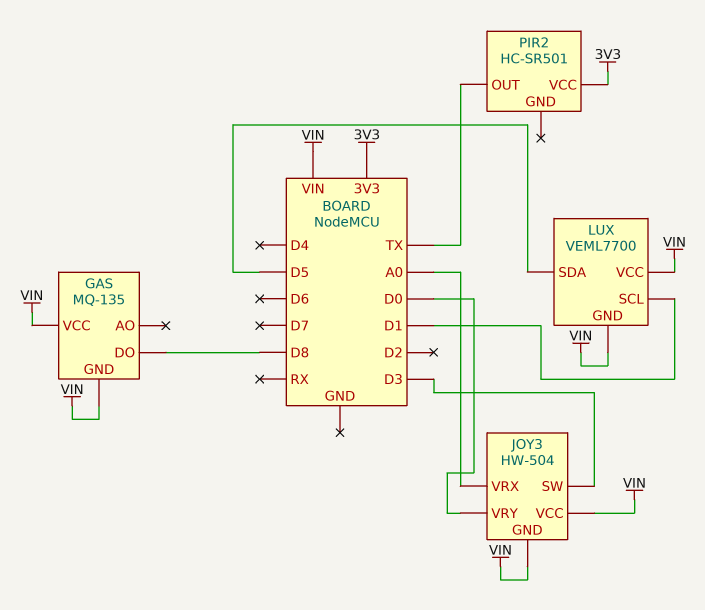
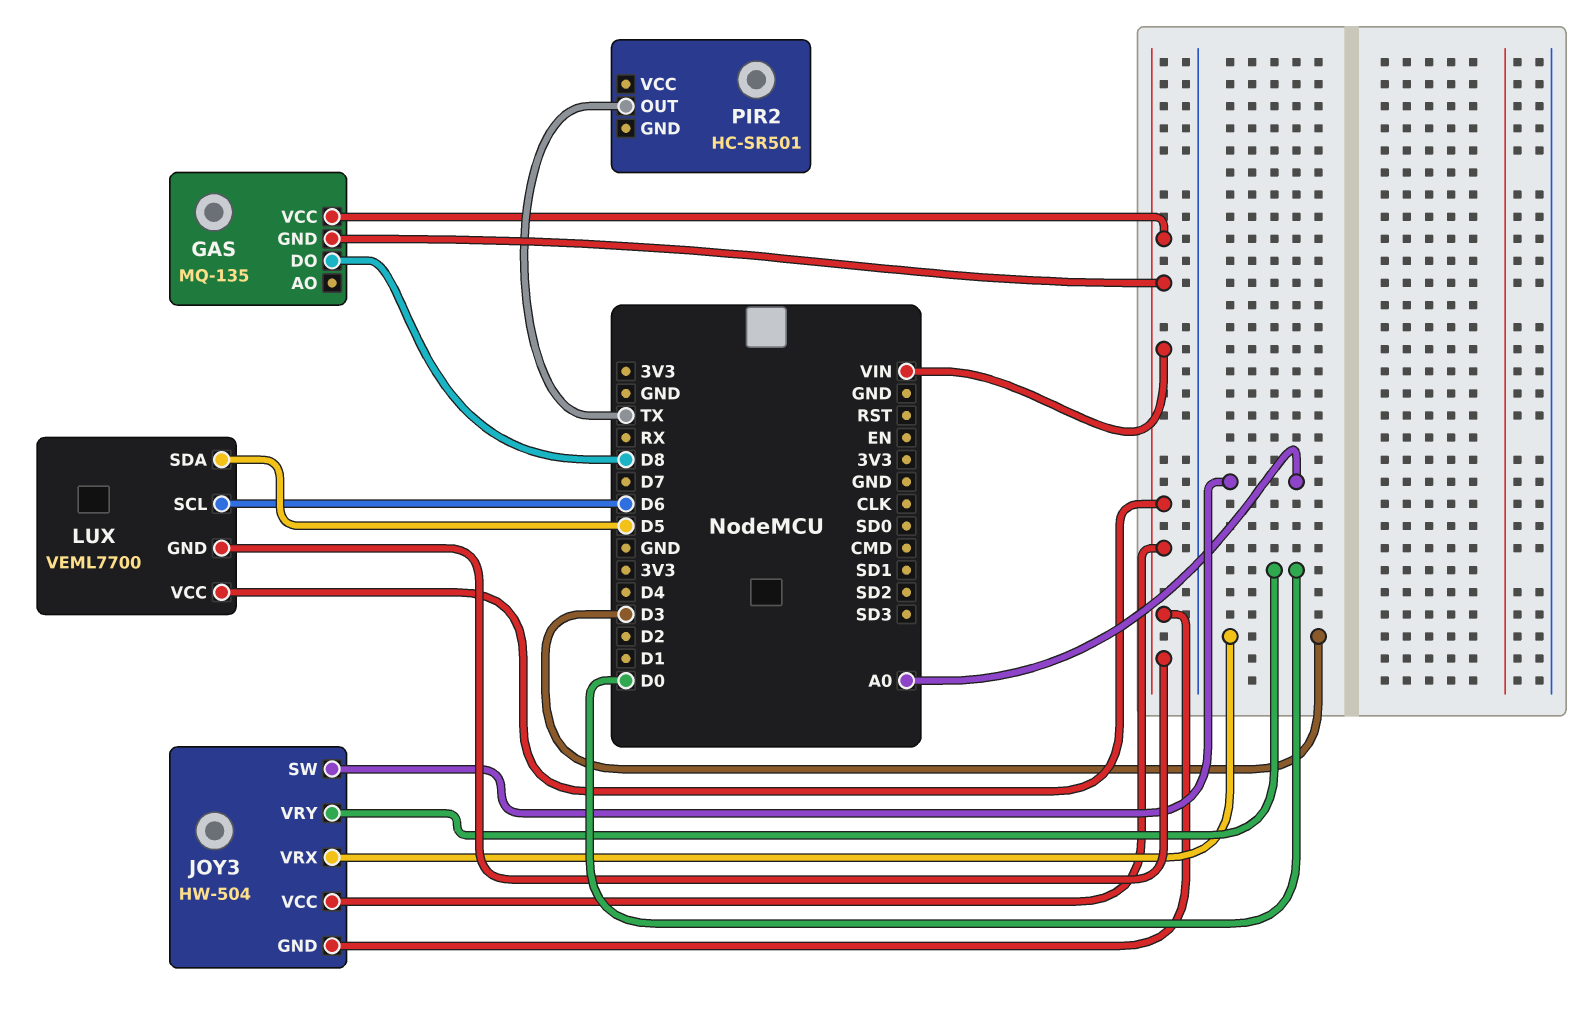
JOY3 pin SW: D3 -> A0
JOY3 pin VRX: A0 -> D3
LUX pin SCL: D1 -> D6
PIR2 pin VCC: 3V3 -> none

